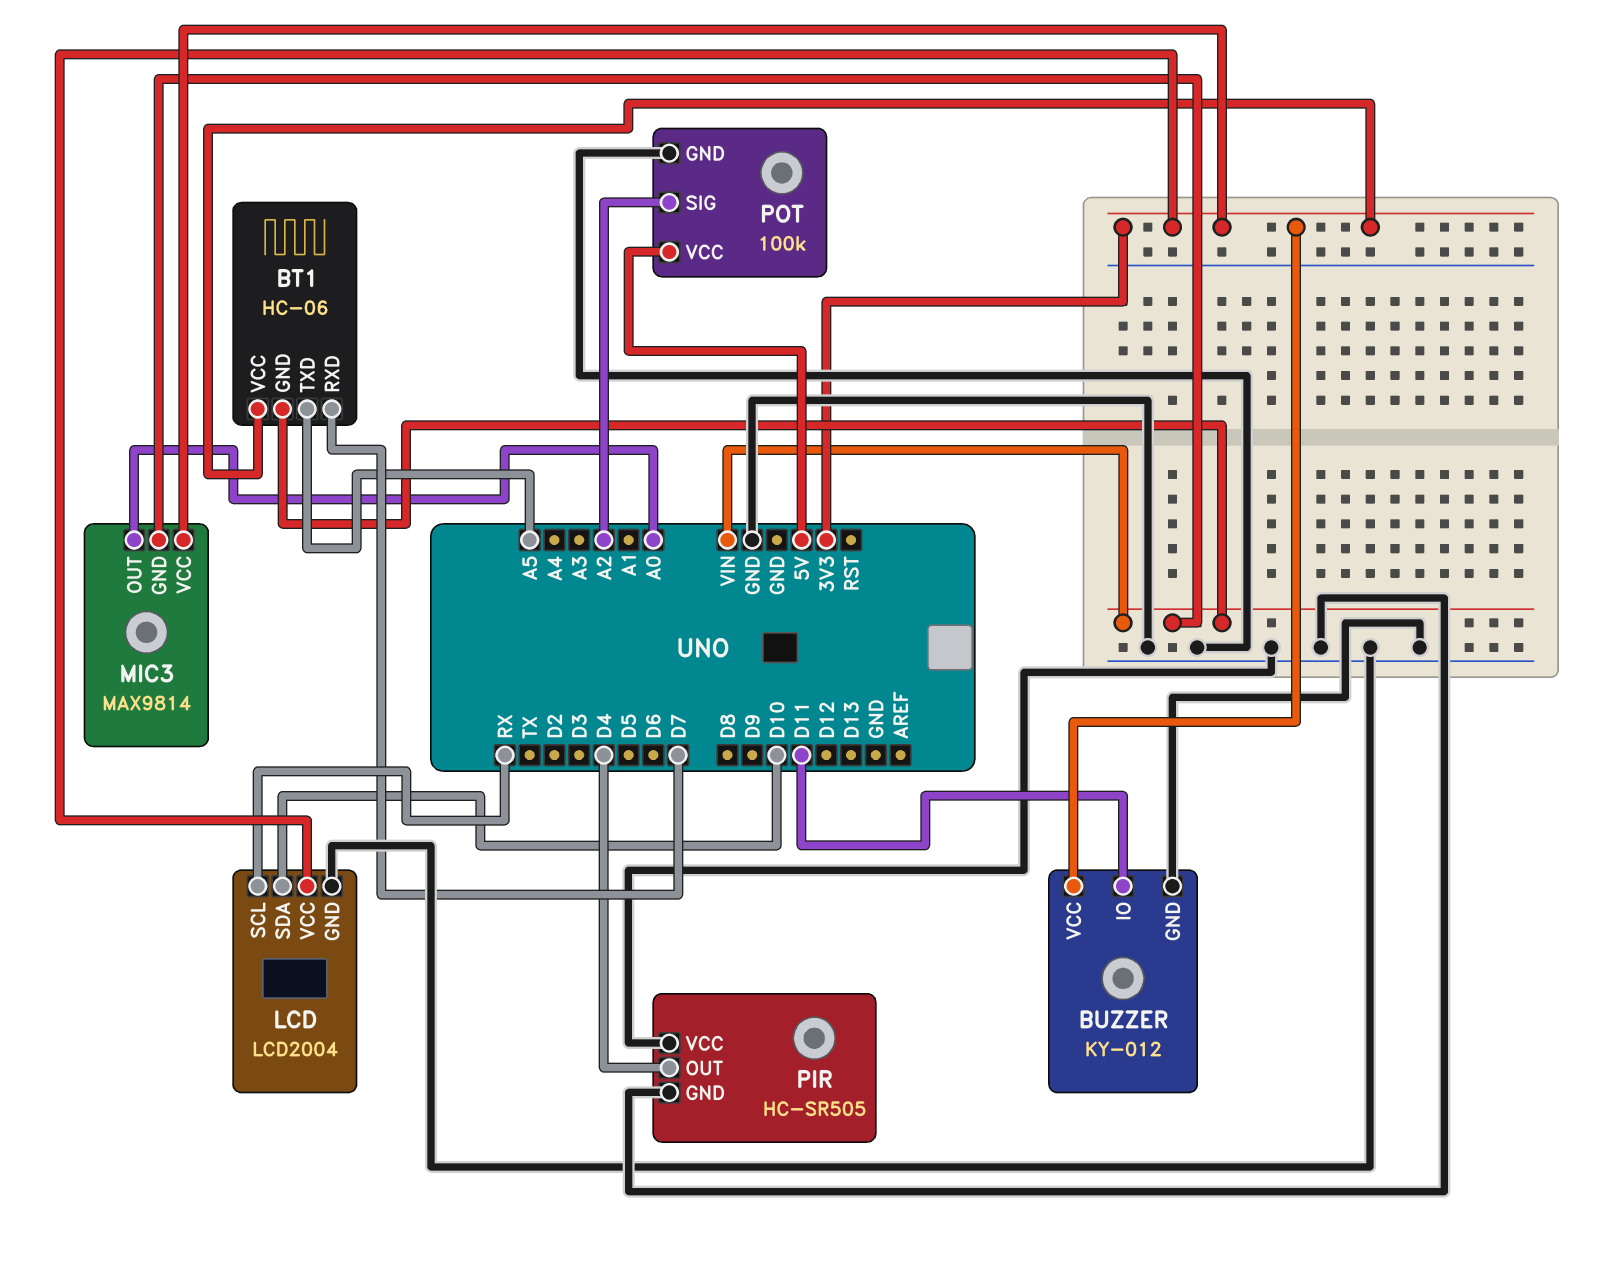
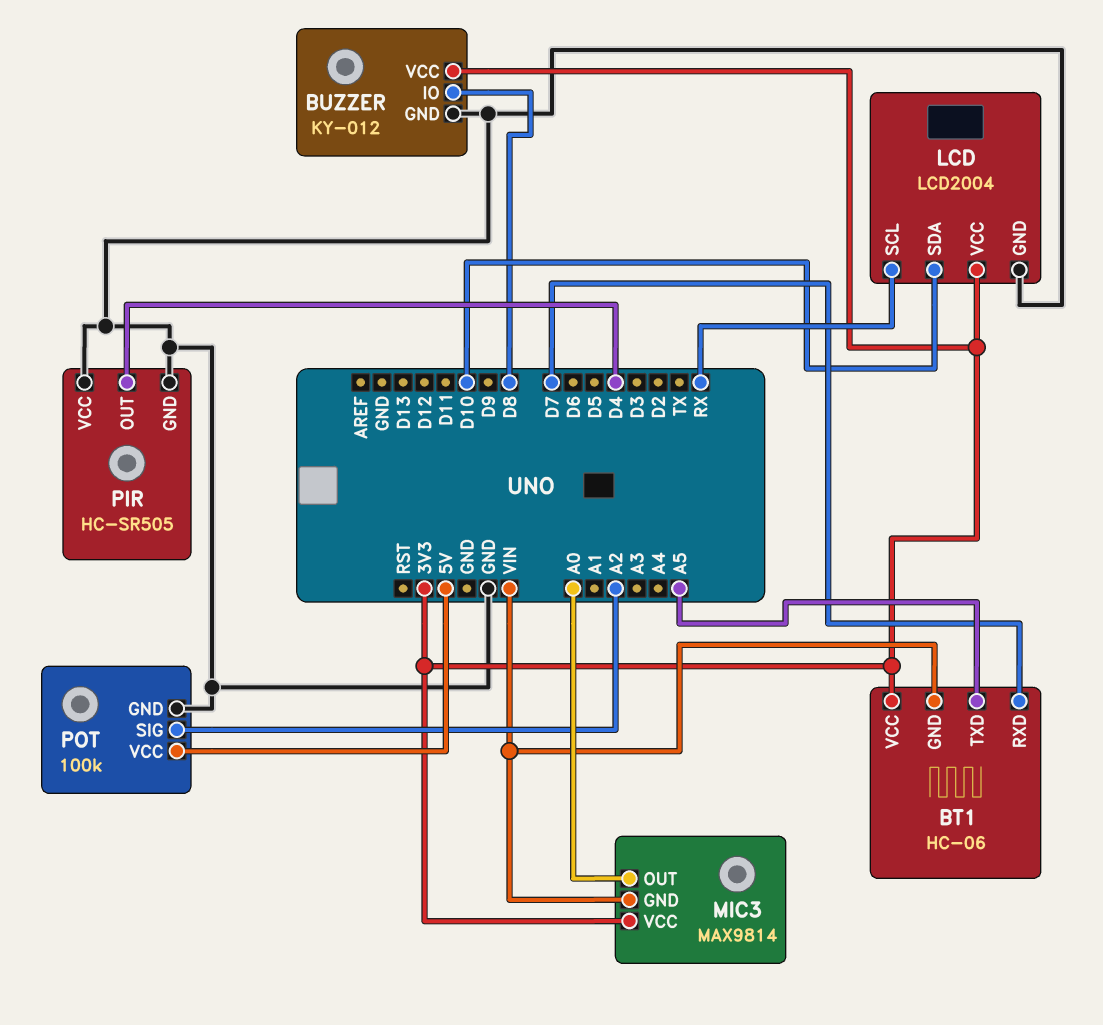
BUZZER pin IO: D11 -> D8

